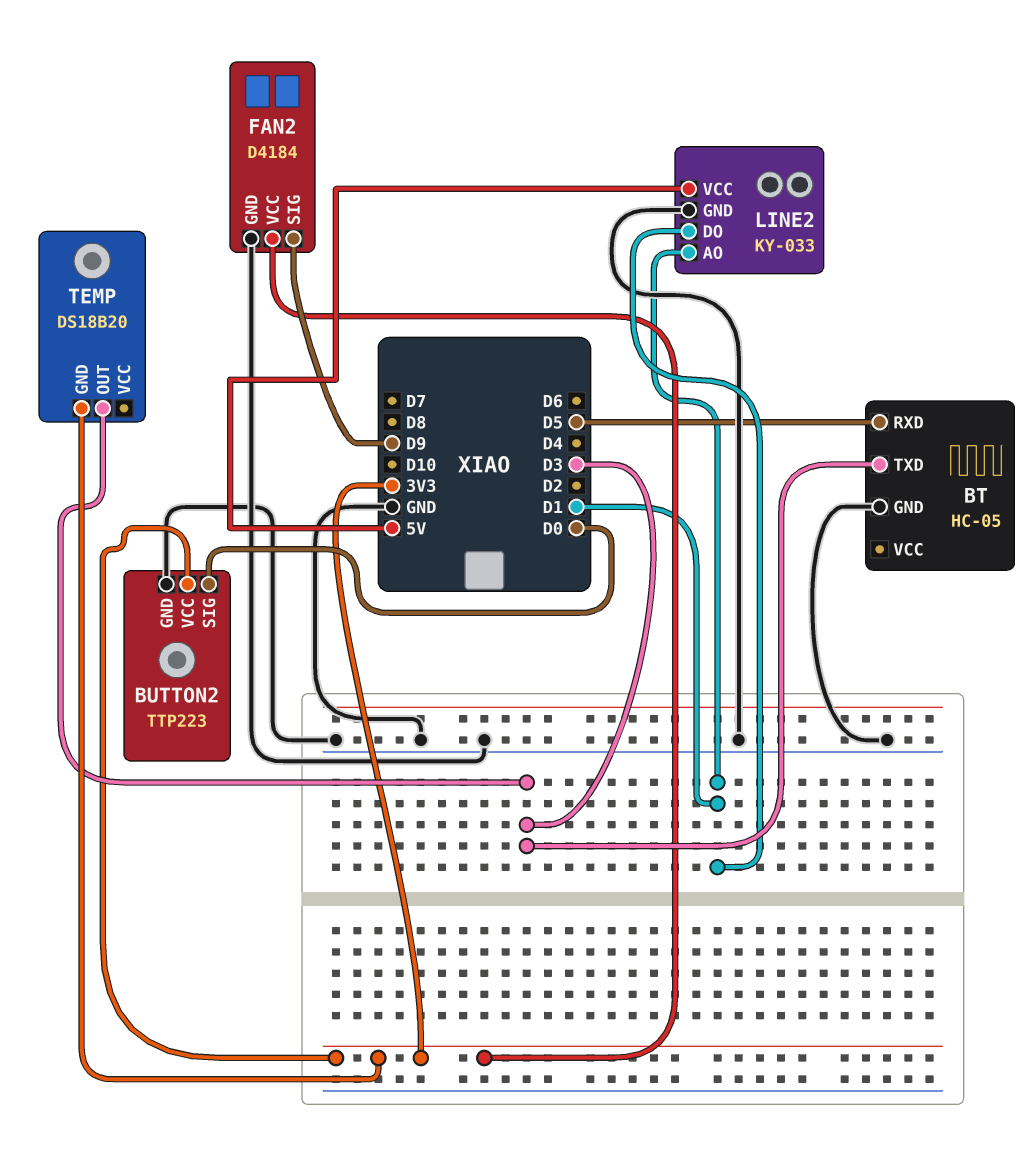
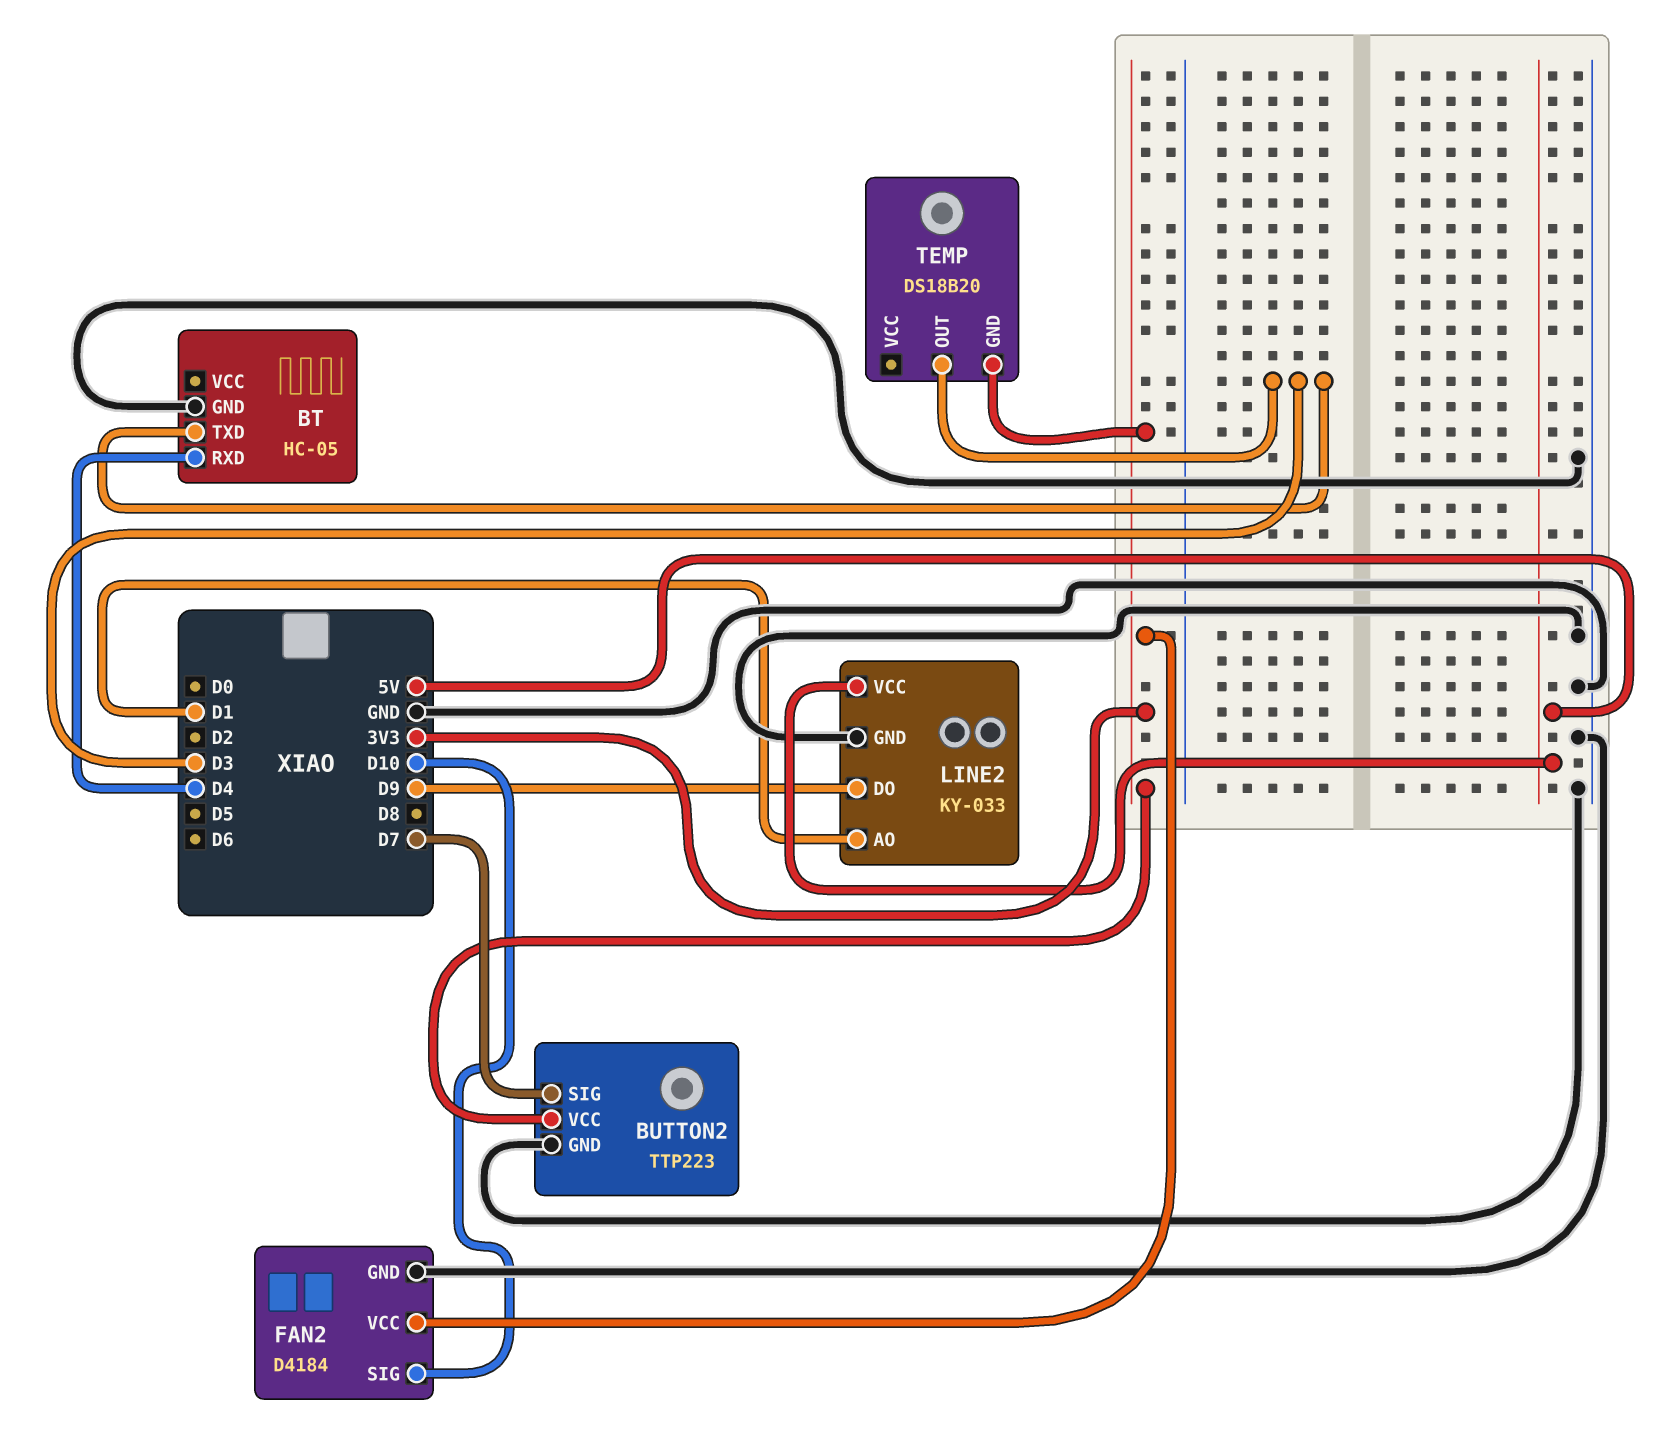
BT pin RXD: D5 -> D4
BUTTON2 pin SIG: D0 -> D7
FAN2 pin SIG: D9 -> D10
LINE2 pin DO: D1 -> D9

